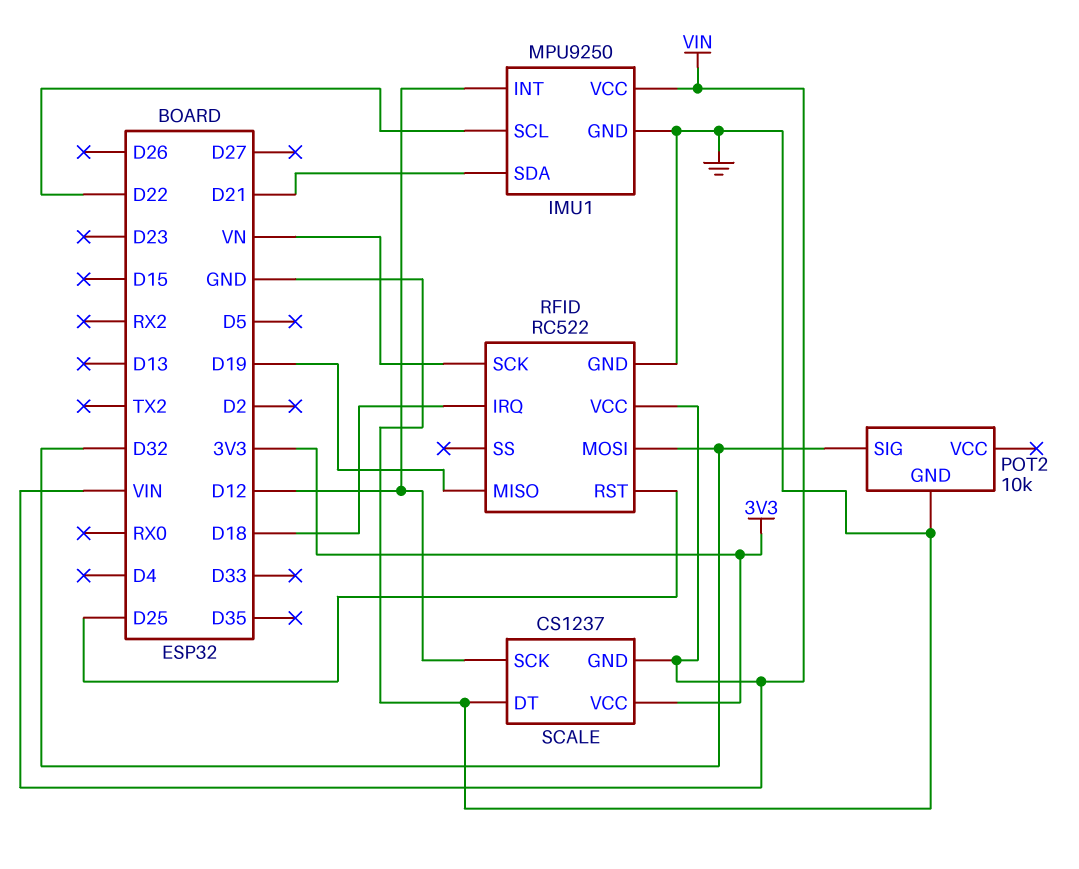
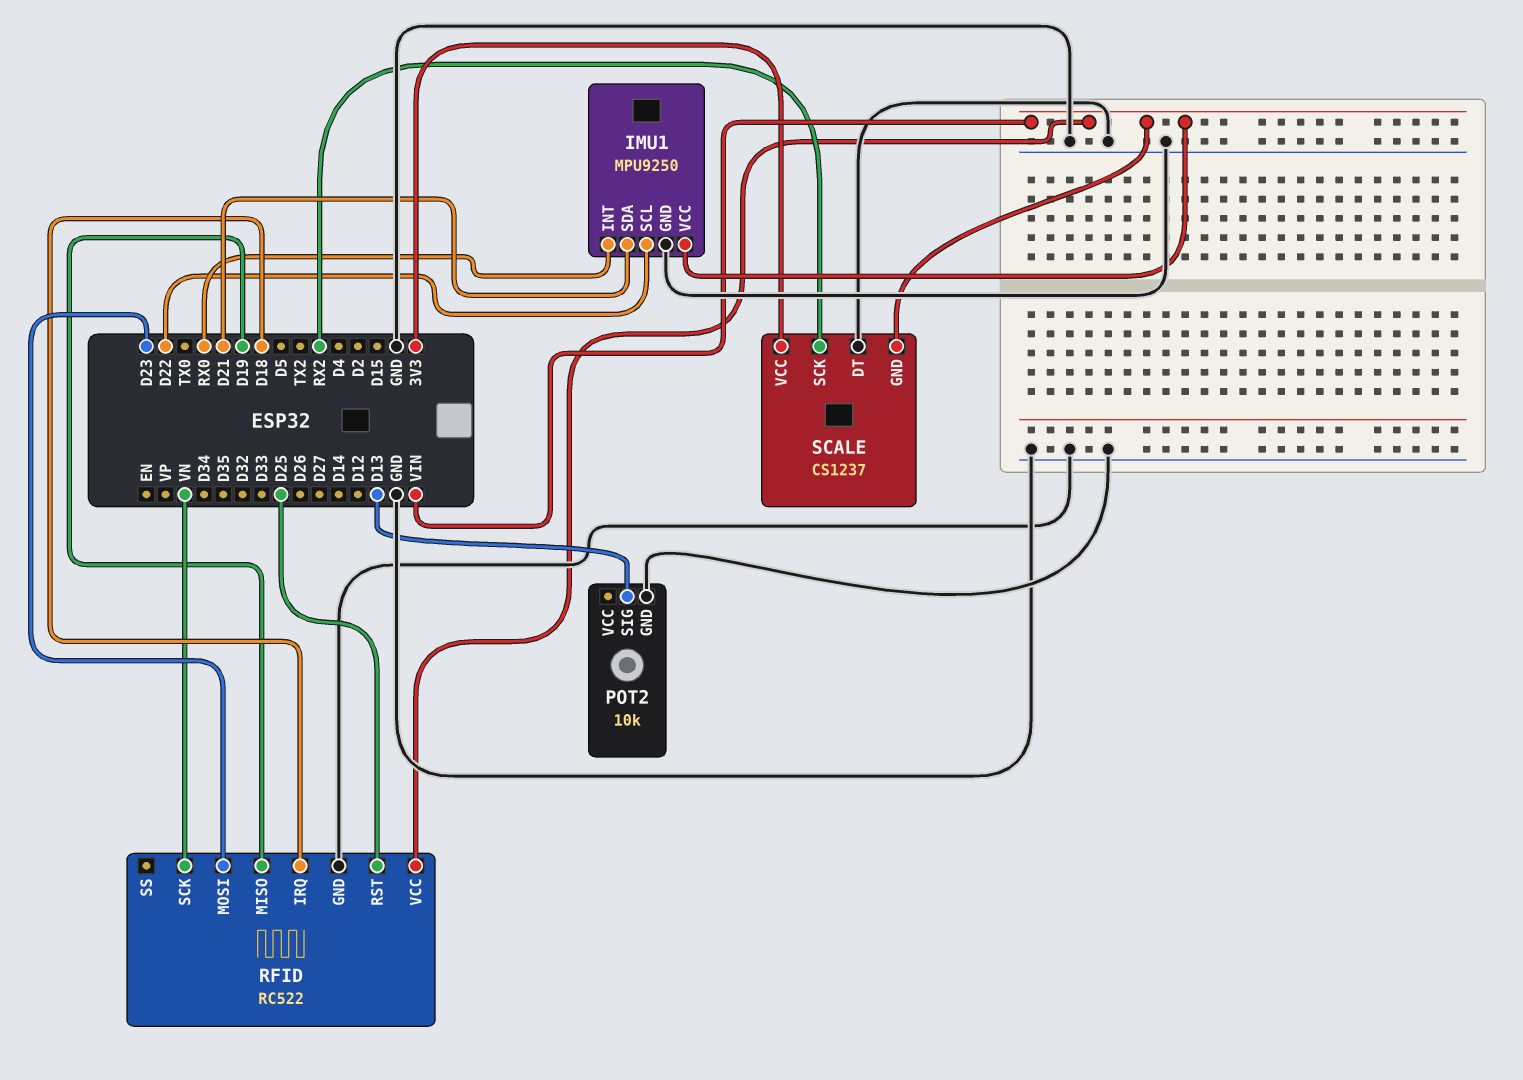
IMU1 pin INT: D12 -> RX0
POT2 pin SIG: D32 -> D13
RFID pin MOSI: D32 -> D23
SCALE pin SCK: D12 -> RX2

